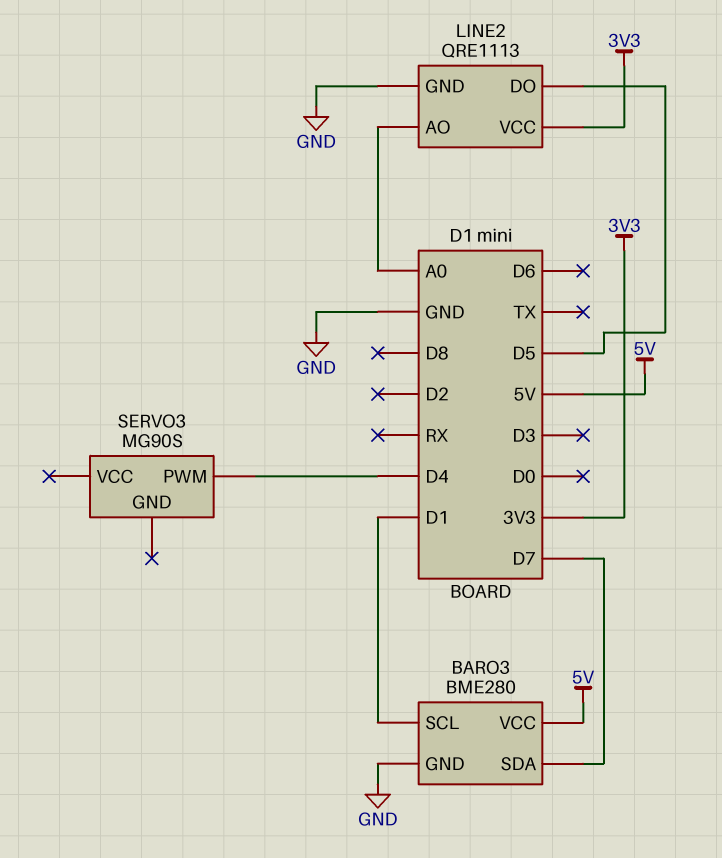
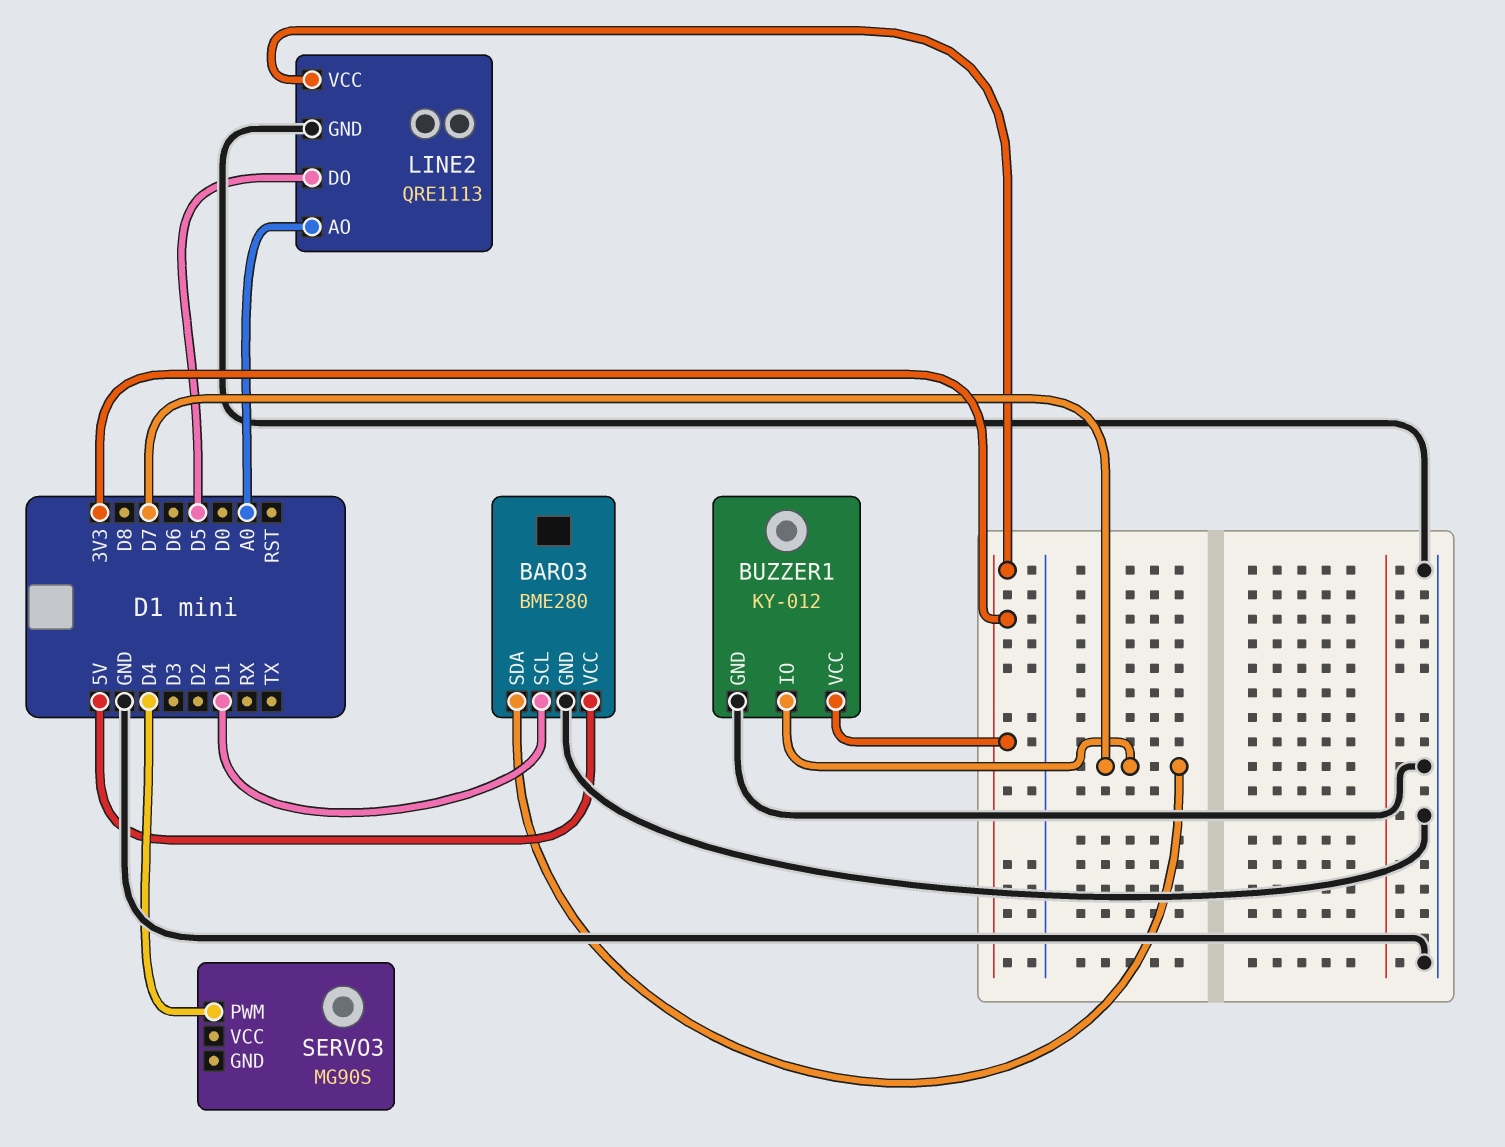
BUZZER1: none -> KY-012
BUZZER1 pin GND: none -> GND
BUZZER1 pin IO: none -> D7
BUZZER1 pin VCC: none -> 3V3

